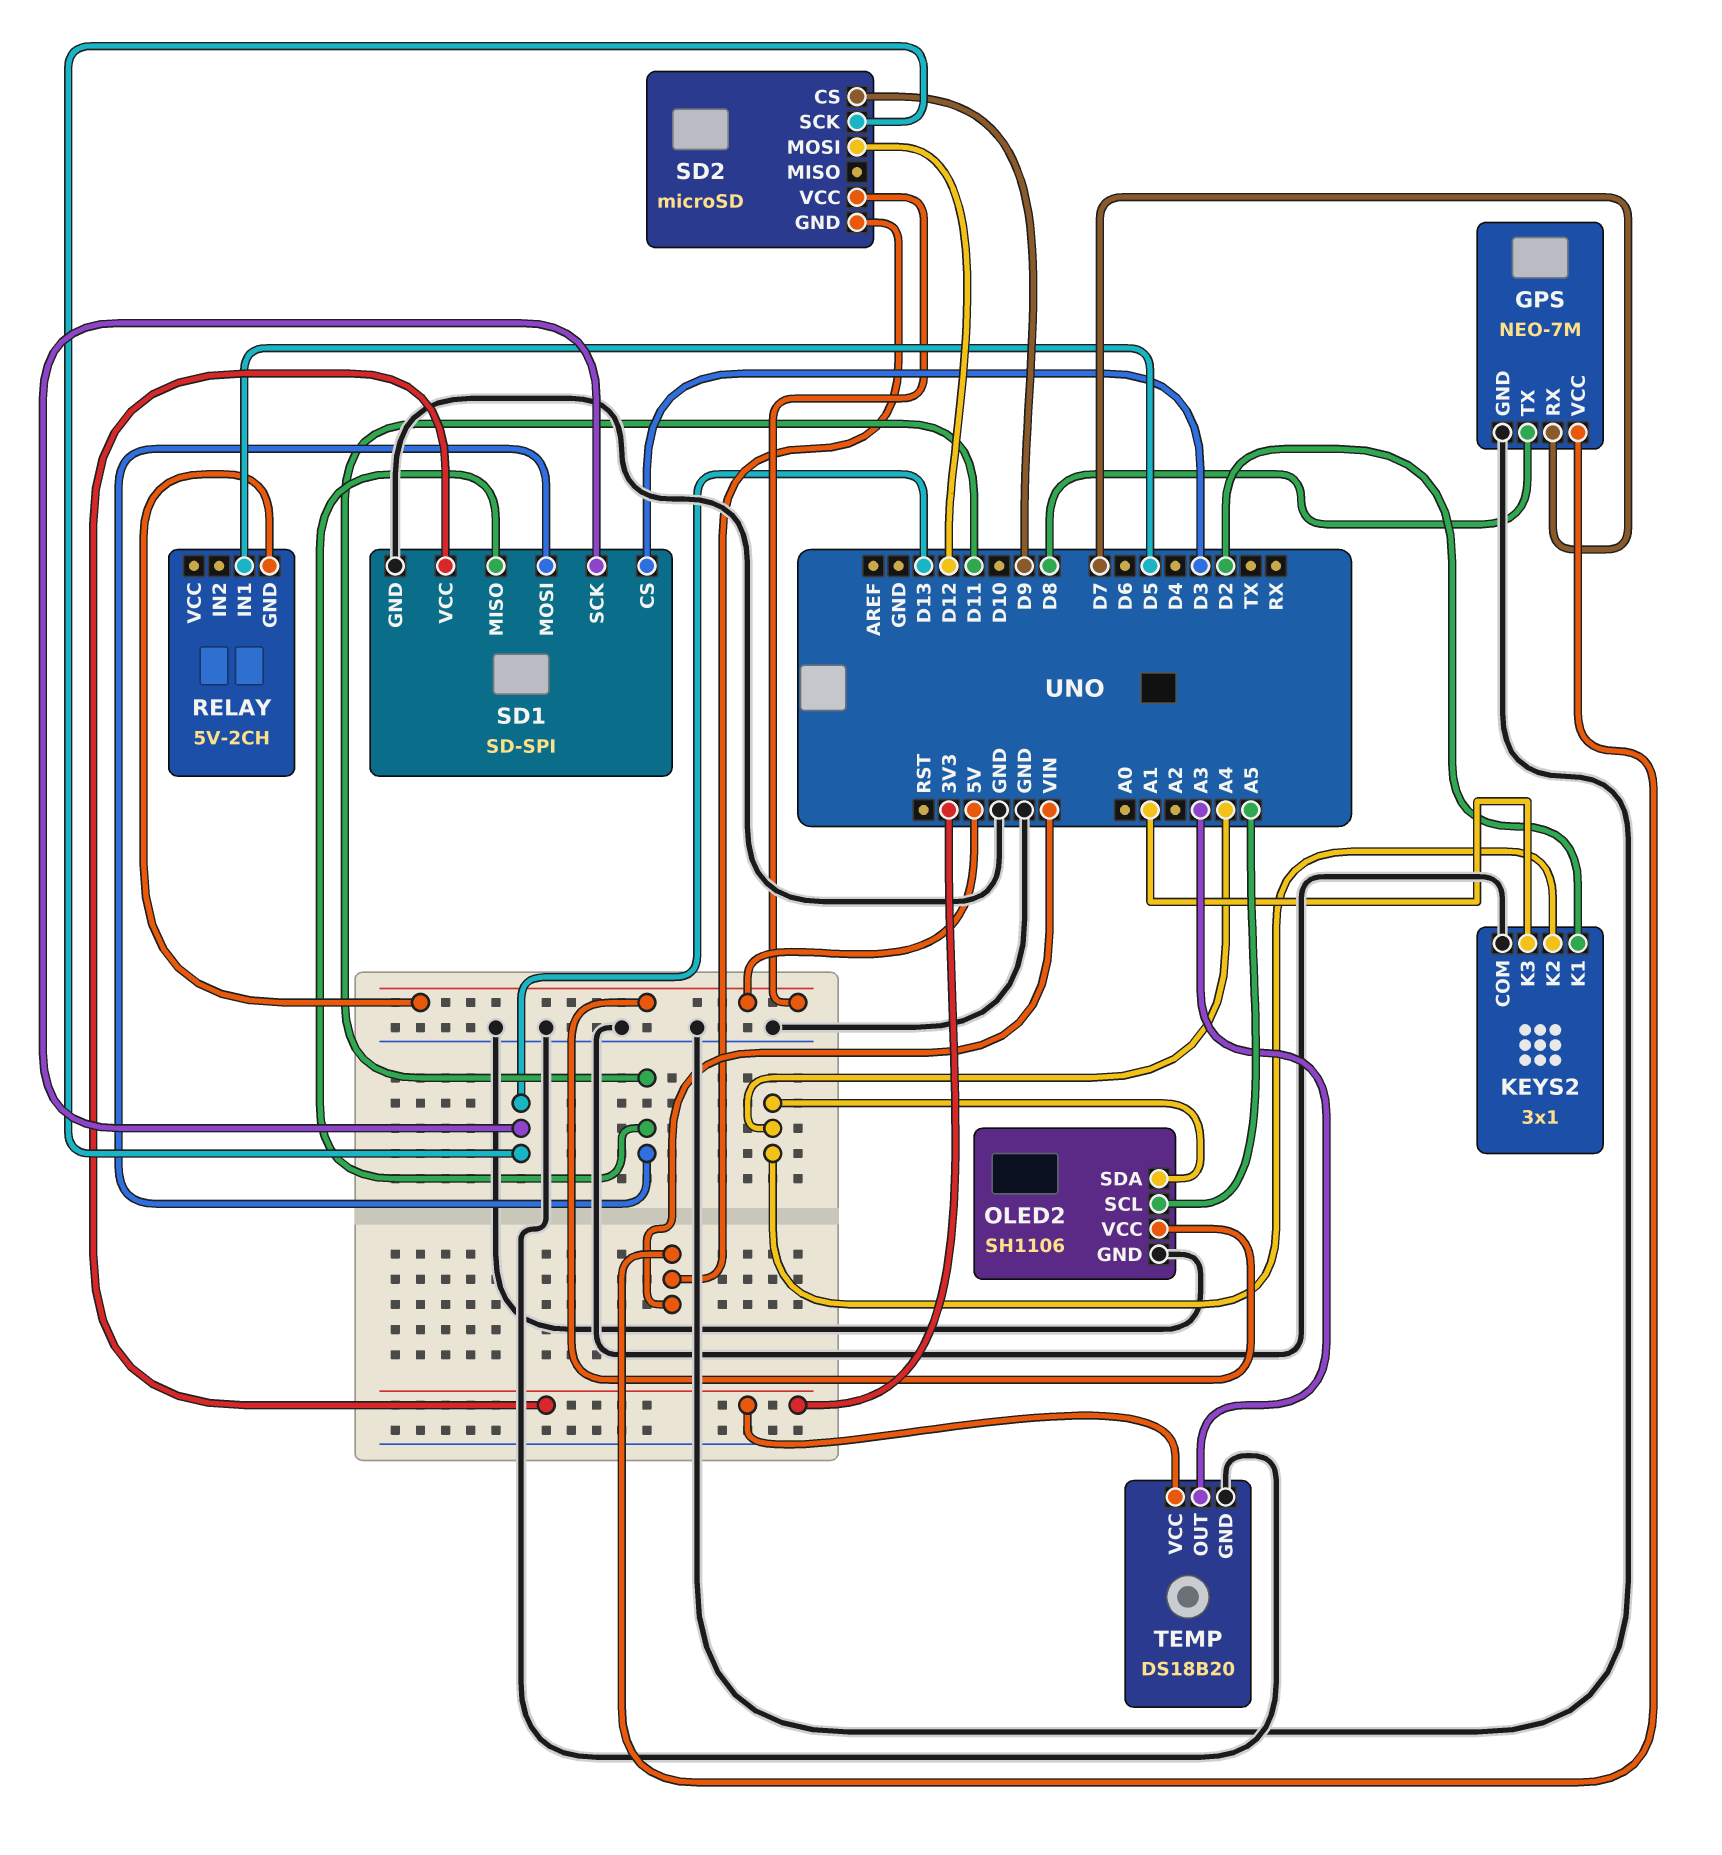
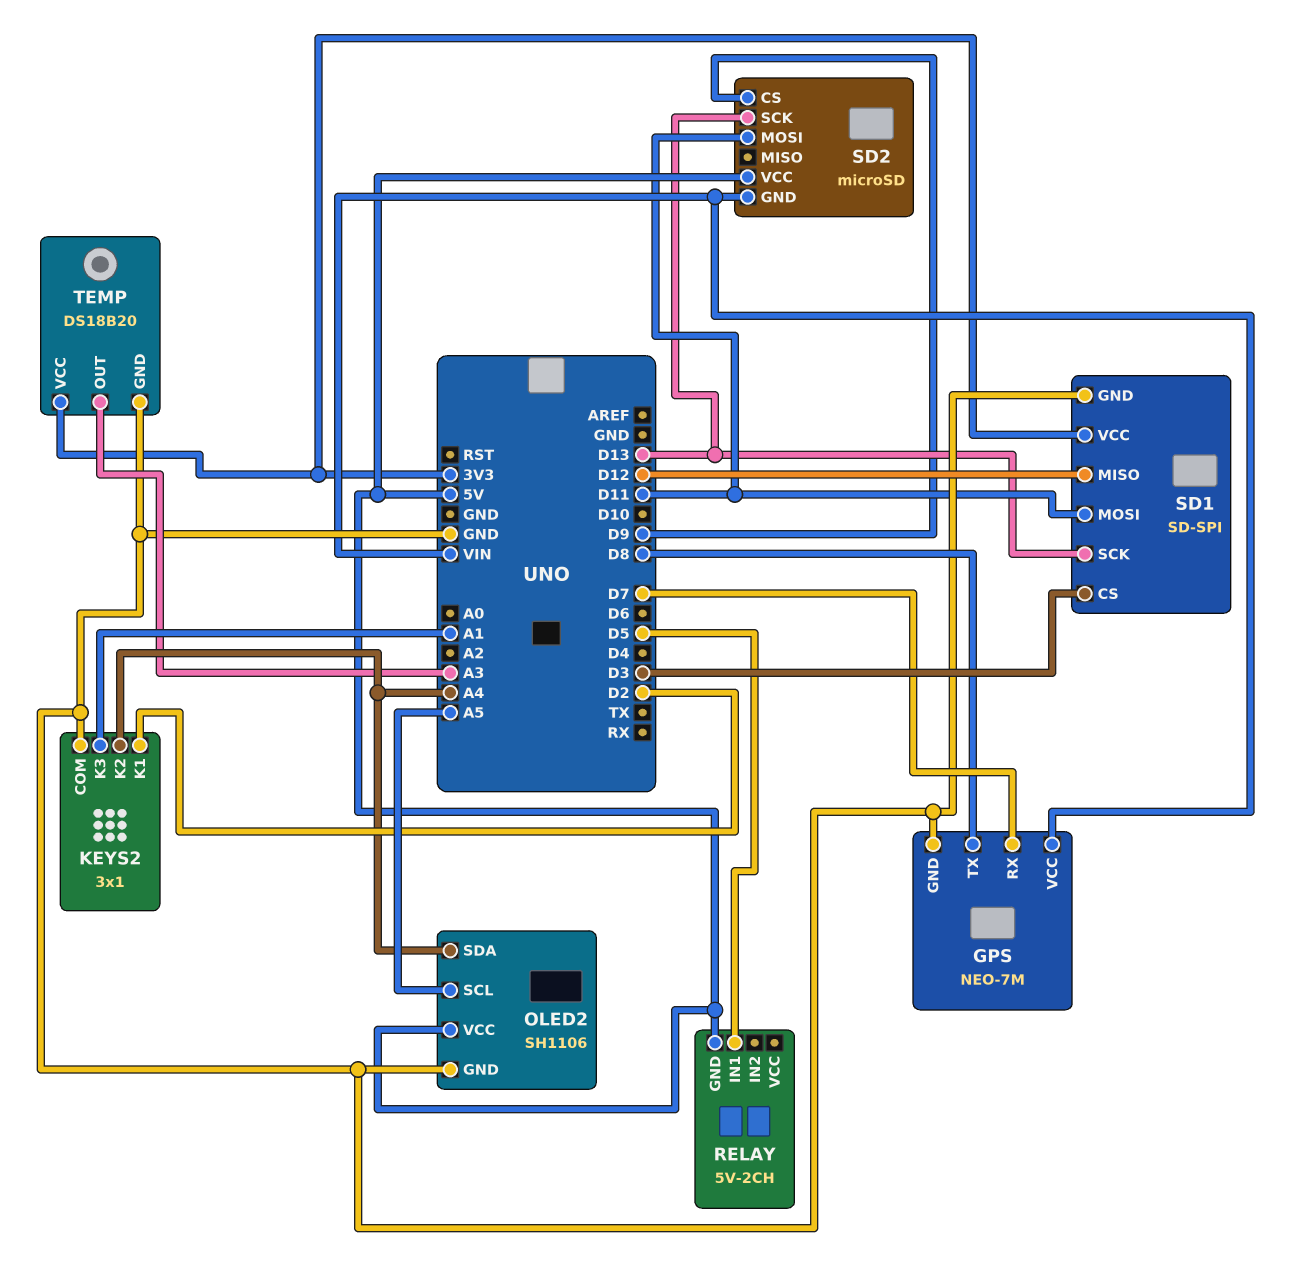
SD1 pin MISO: D11 -> D12
SD2 pin MOSI: D12 -> D11

